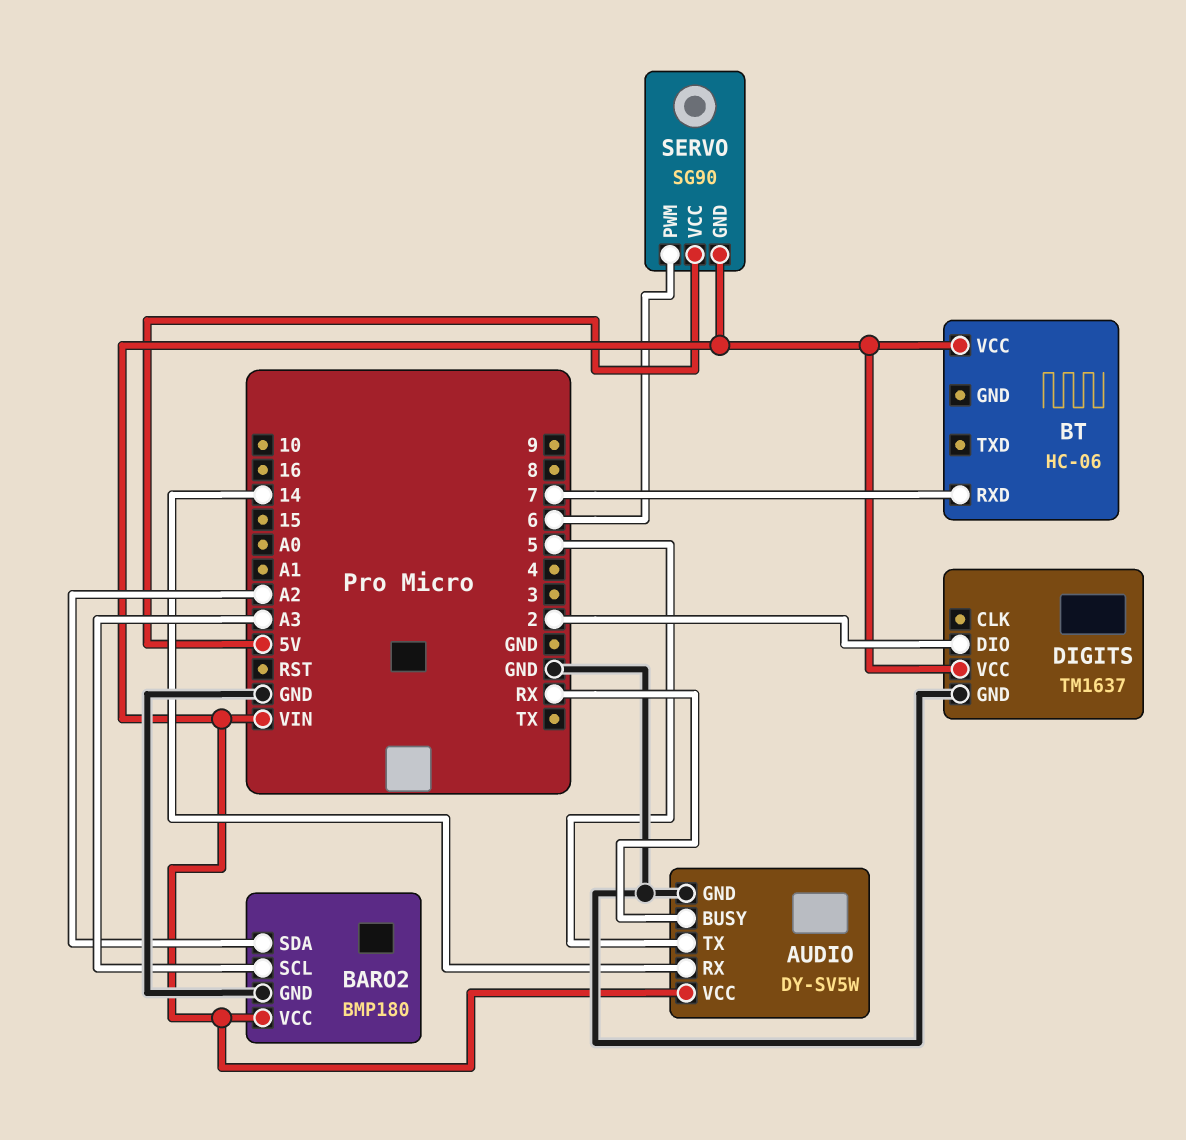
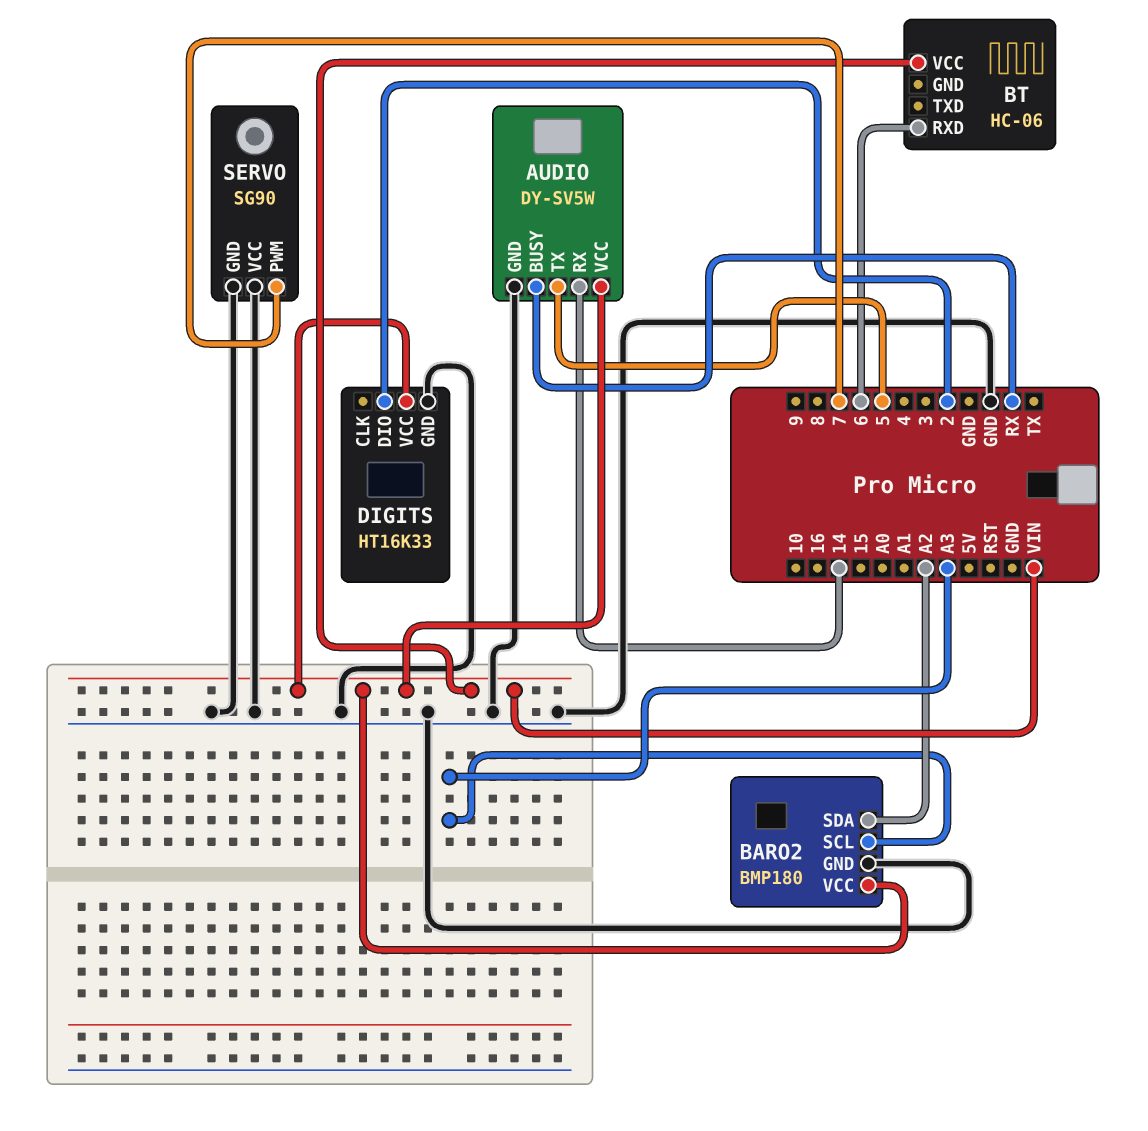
BT pin RXD: 7 -> 6
DIGITS: TM1637 -> HT16K33
SERVO pin GND: VIN -> GND
SERVO pin PWM: 6 -> 7
SERVO pin VCC: 5V -> GND

